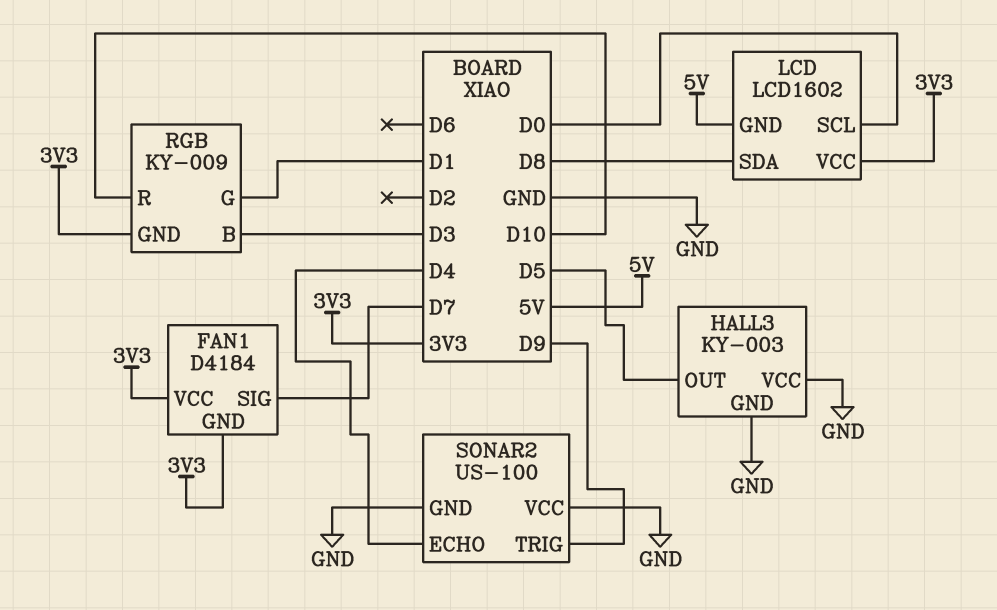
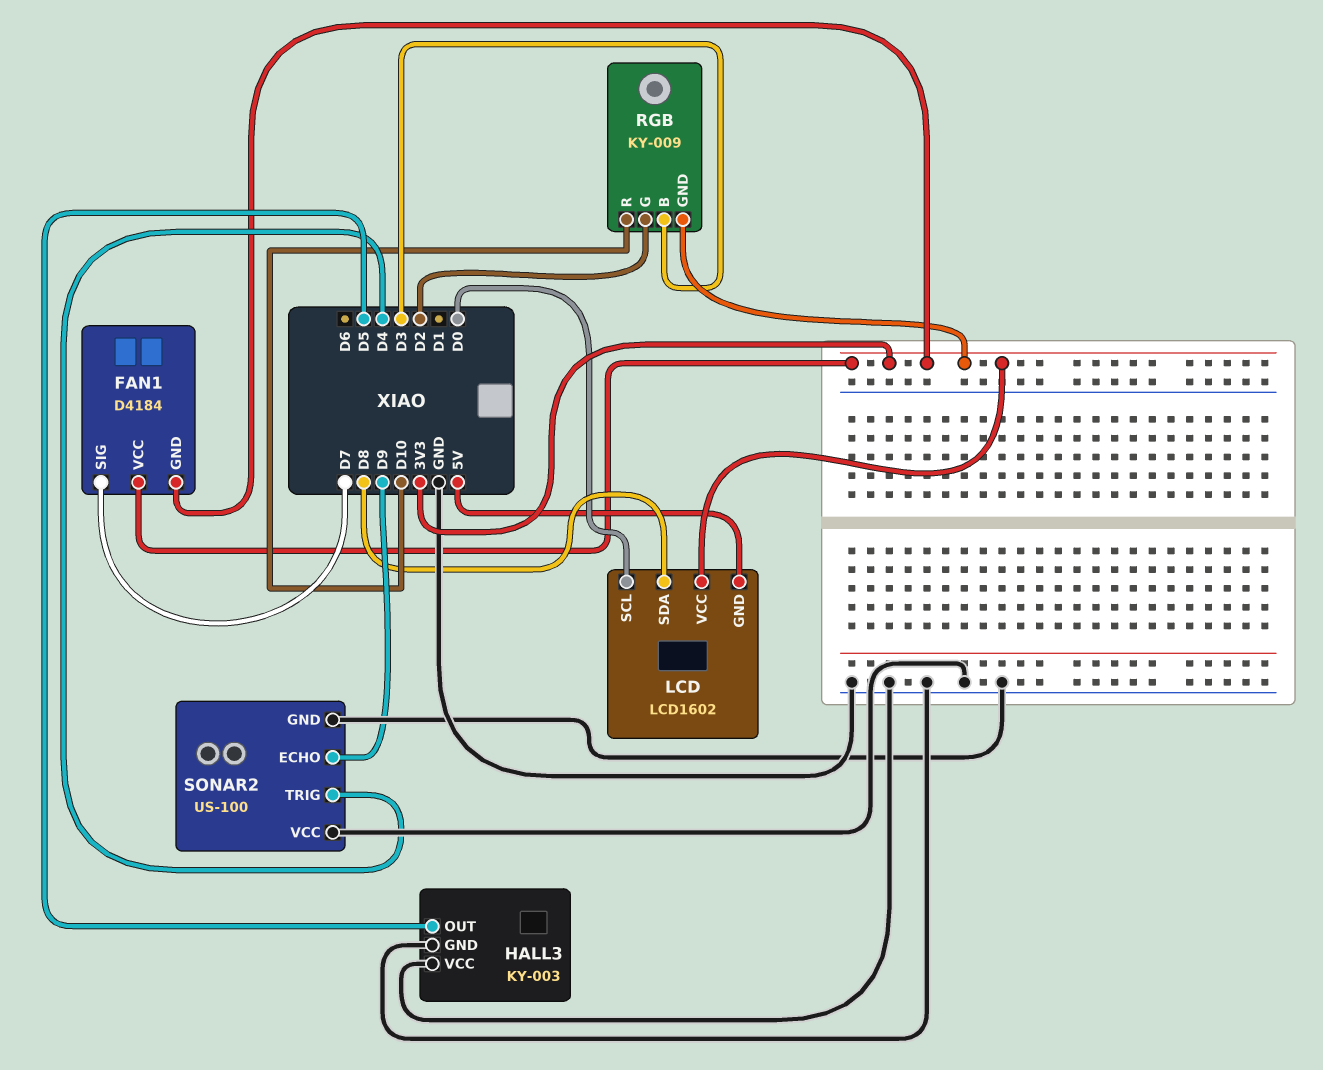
RGB pin G: D1 -> D2
SONAR2 pin ECHO: D4 -> D9
SONAR2 pin TRIG: D9 -> D4

